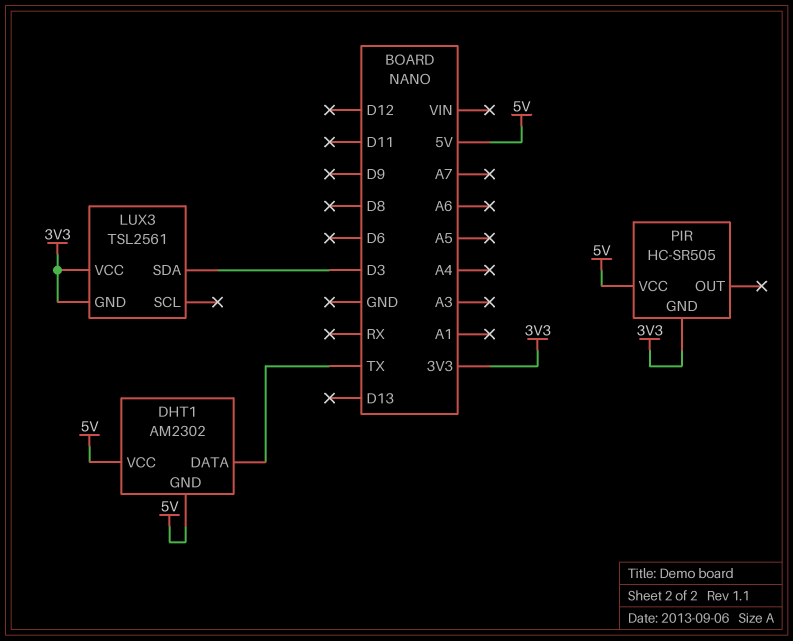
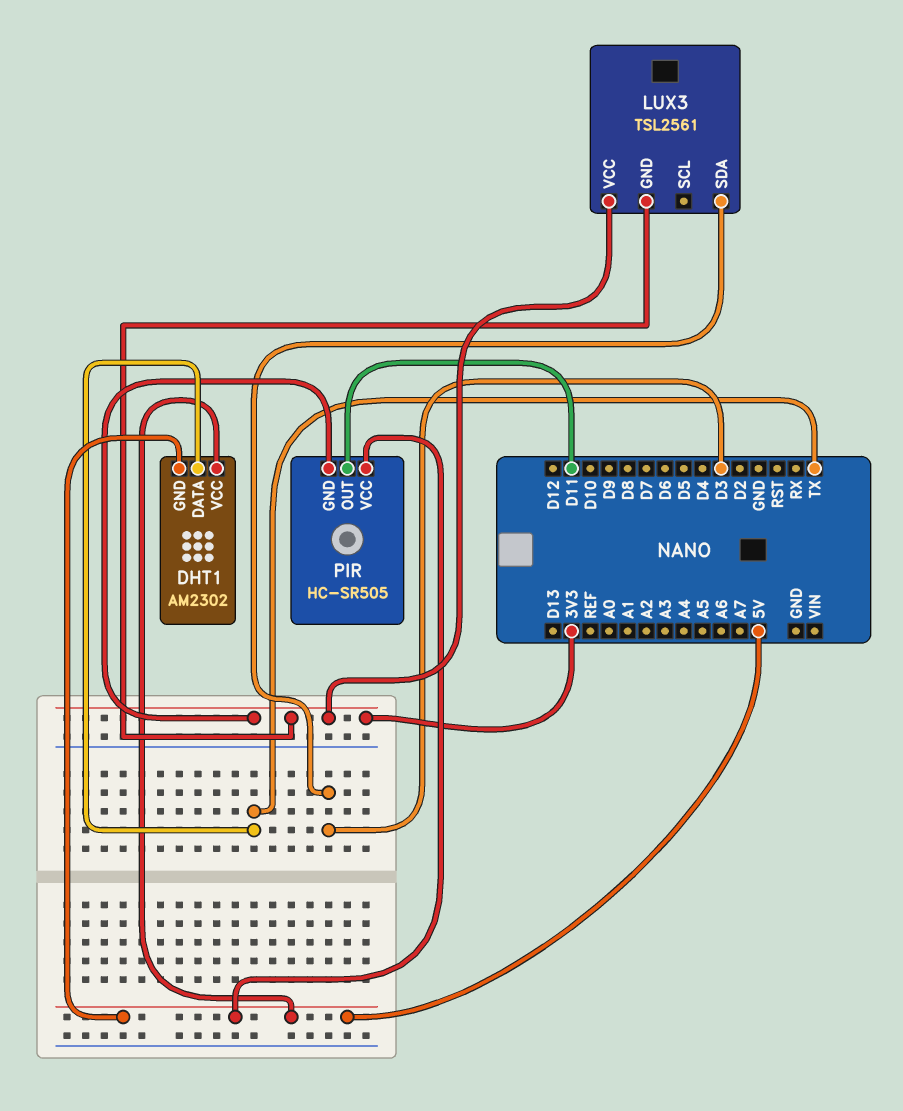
PIR pin OUT: none -> D11

